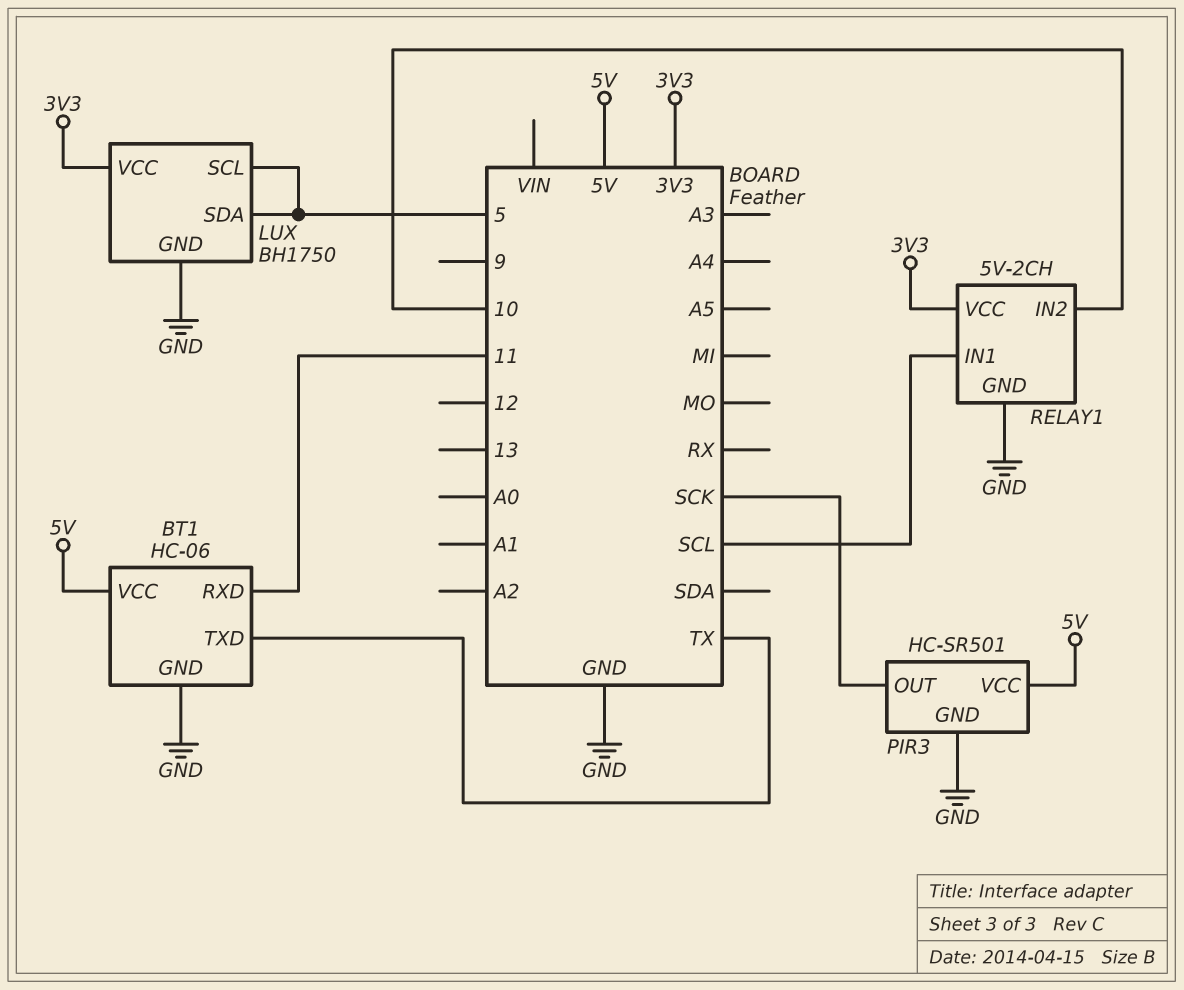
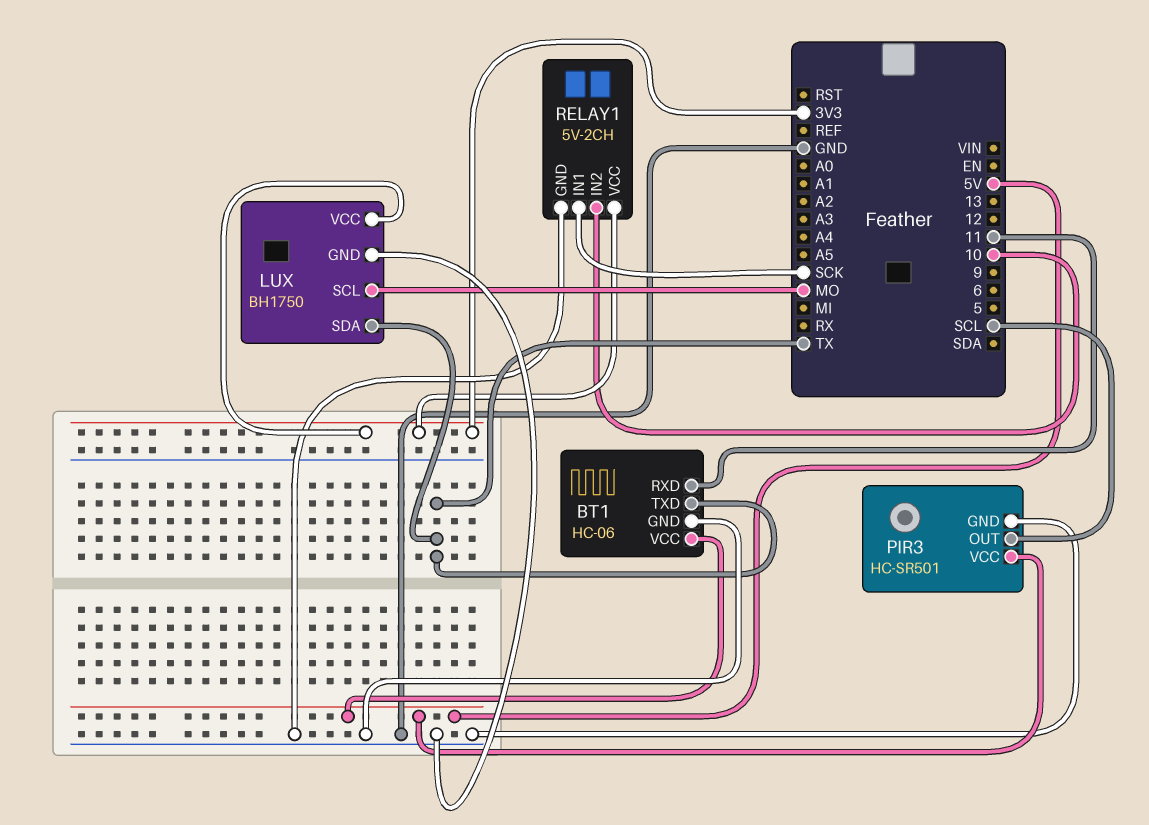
LUX pin SCL: 5 -> MO
LUX pin SDA: 5 -> TX
PIR3 pin OUT: SCK -> SCL
RELAY1 pin IN1: SCL -> SCK

